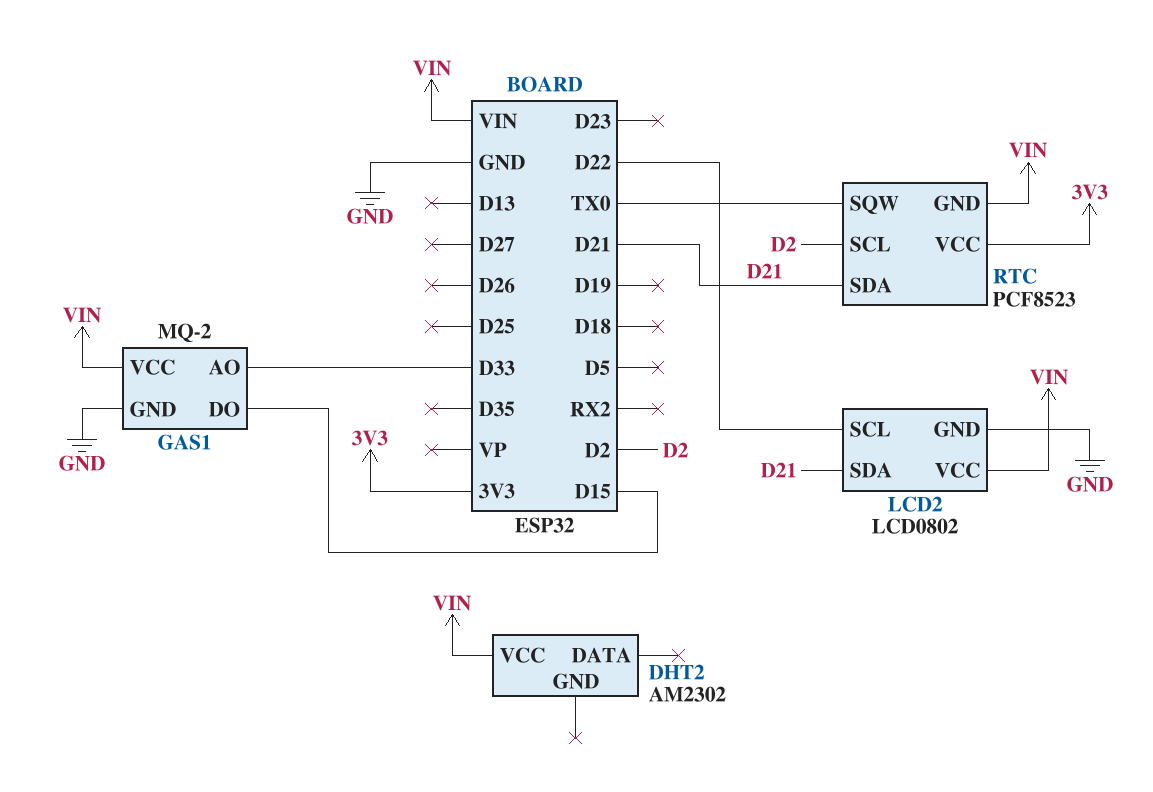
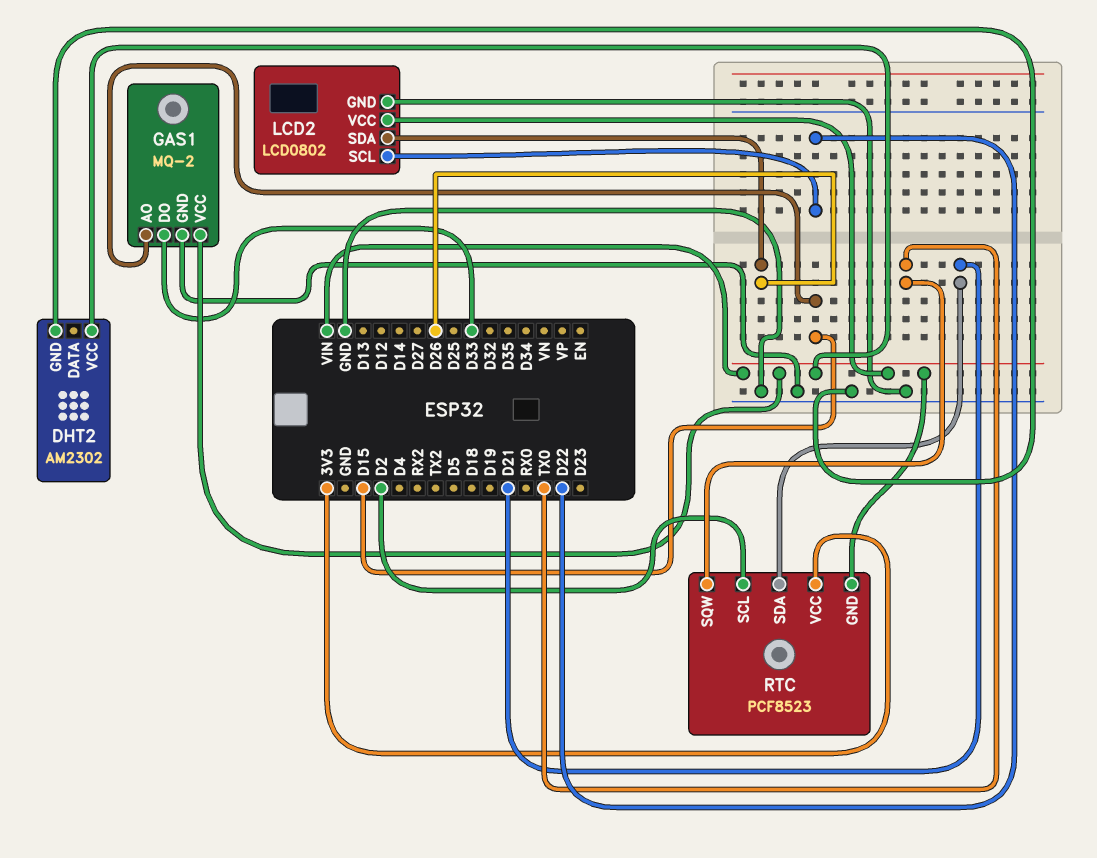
DHT2 pin GND: none -> GND
GAS1 pin AO: D33 -> D15
GAS1 pin DO: D15 -> D33
LCD2 pin SDA: D21 -> D26

